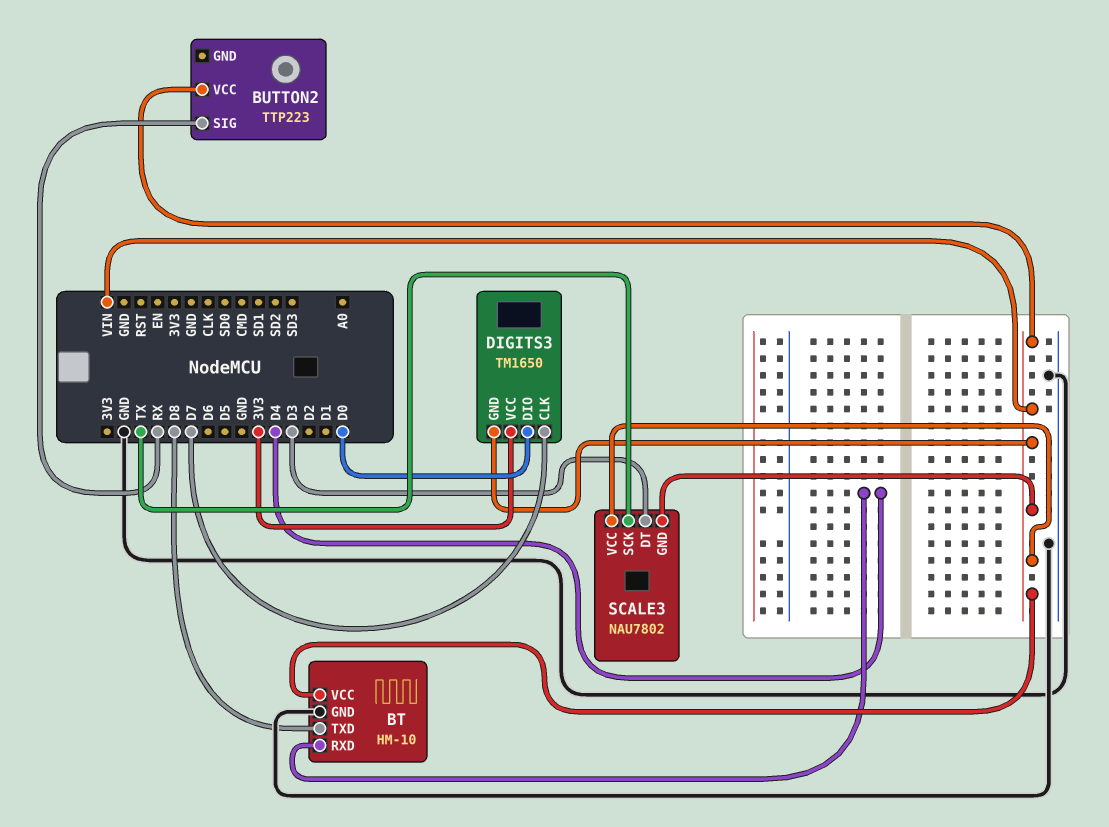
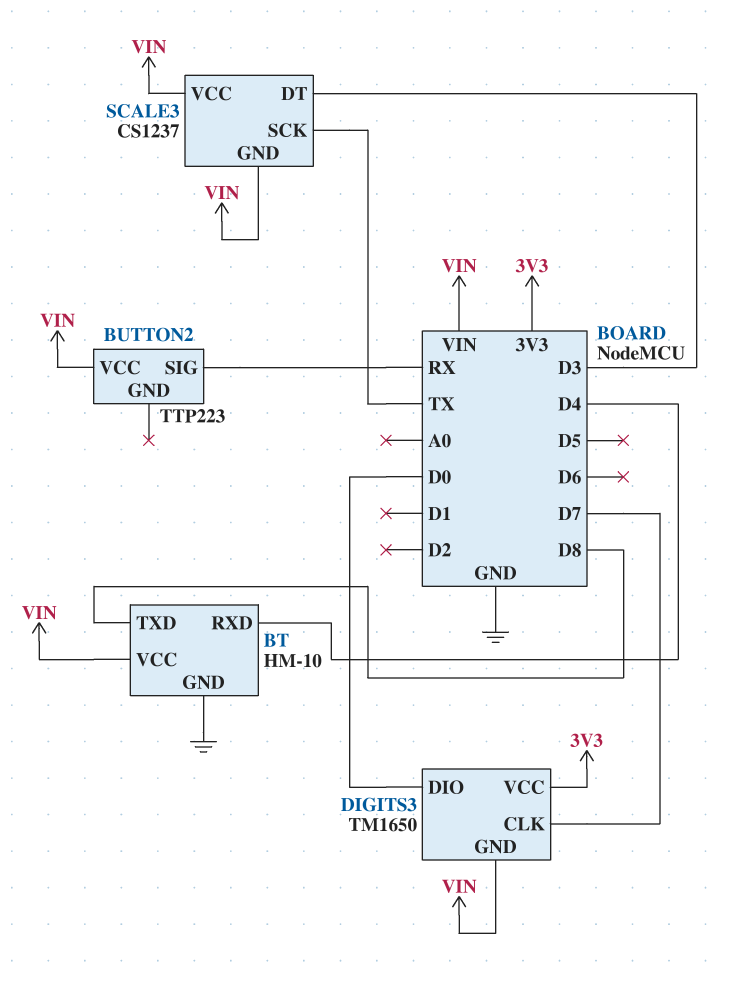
SCALE3: NAU7802 -> CS1237

